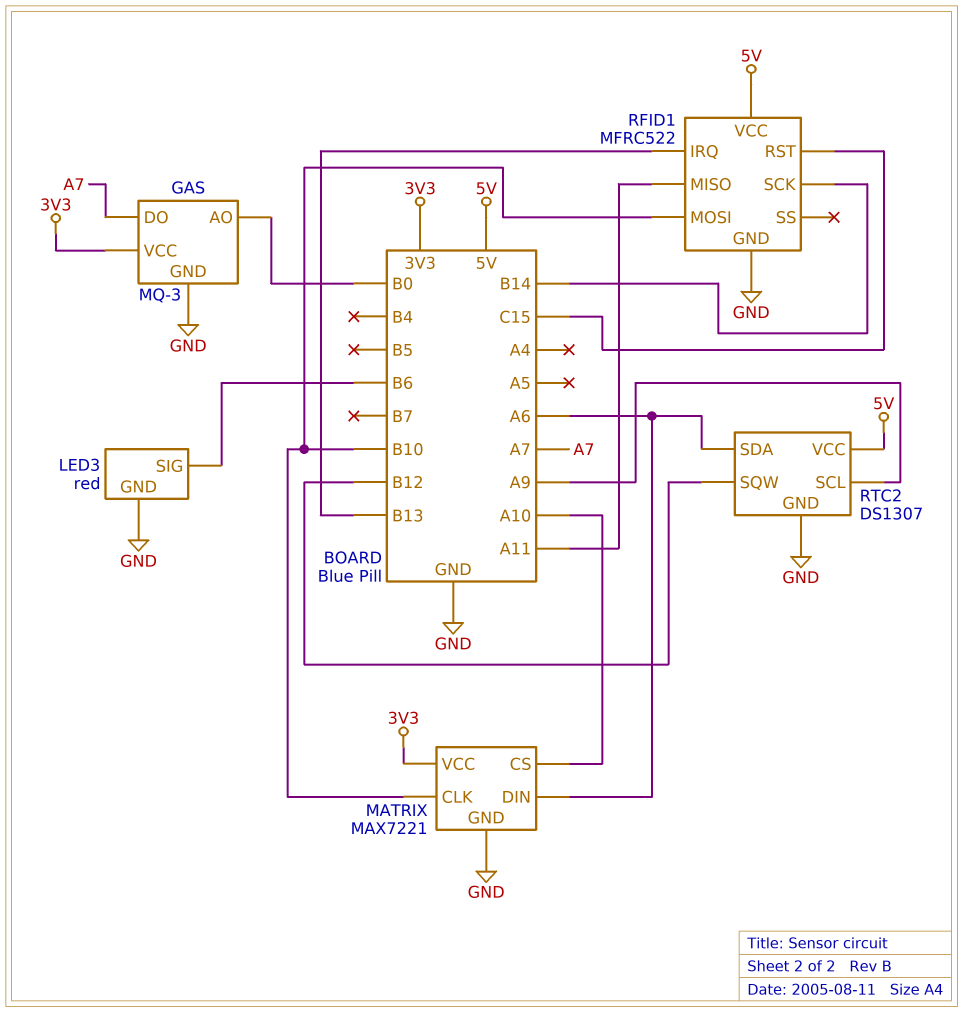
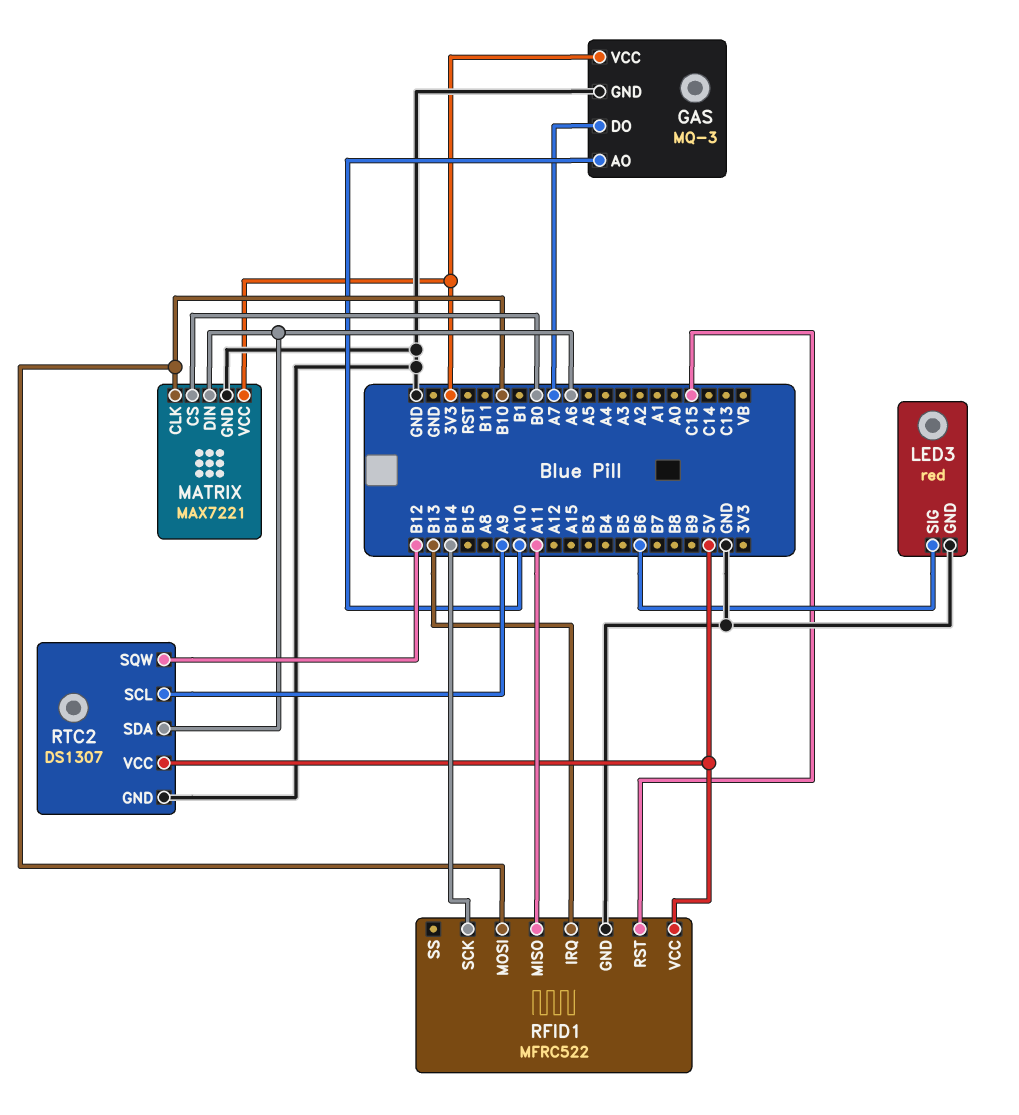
GAS pin AO: B0 -> A10
MATRIX pin CS: A10 -> B0

